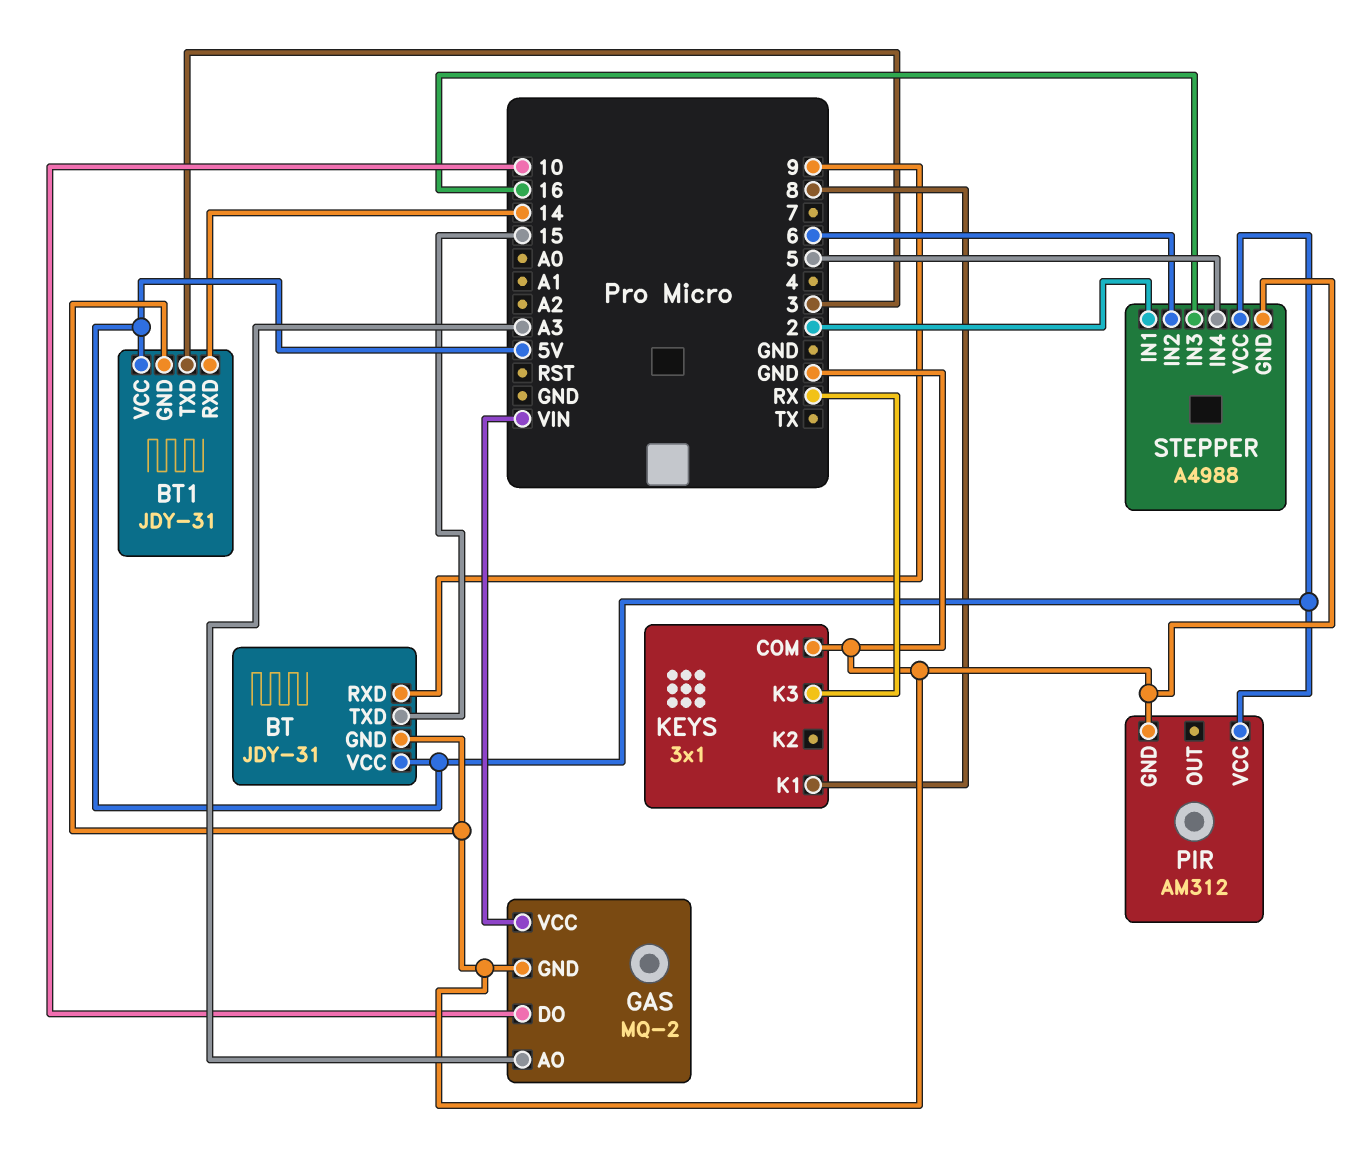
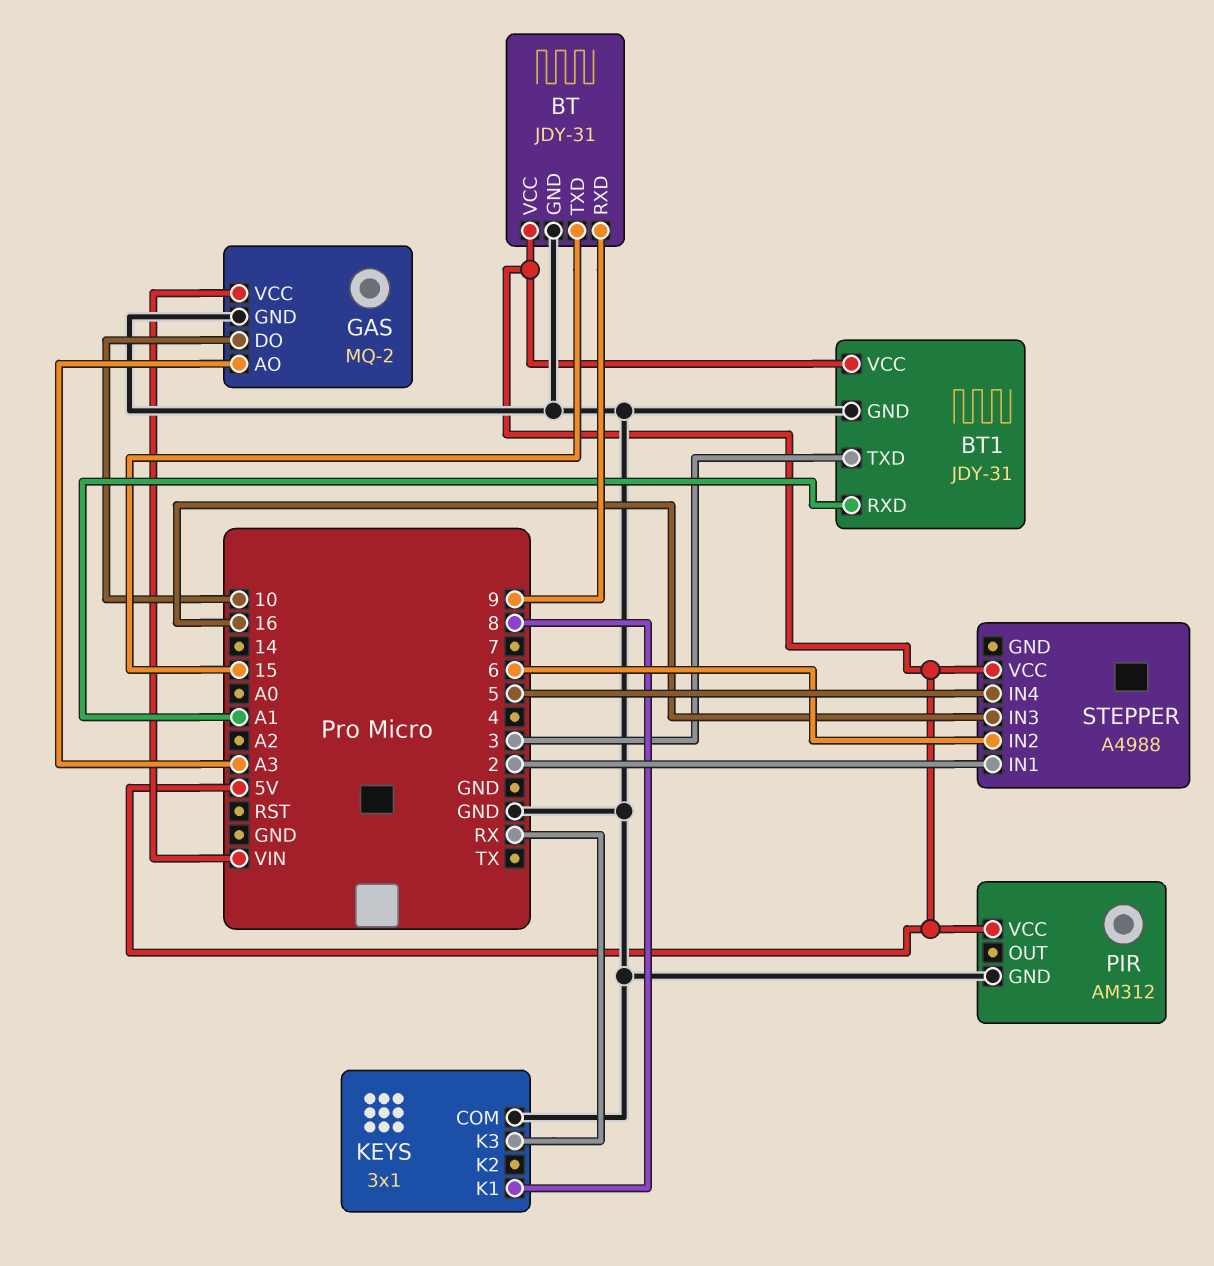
BT1 pin RXD: 14 -> A1
STEPPER pin GND: GND -> none

